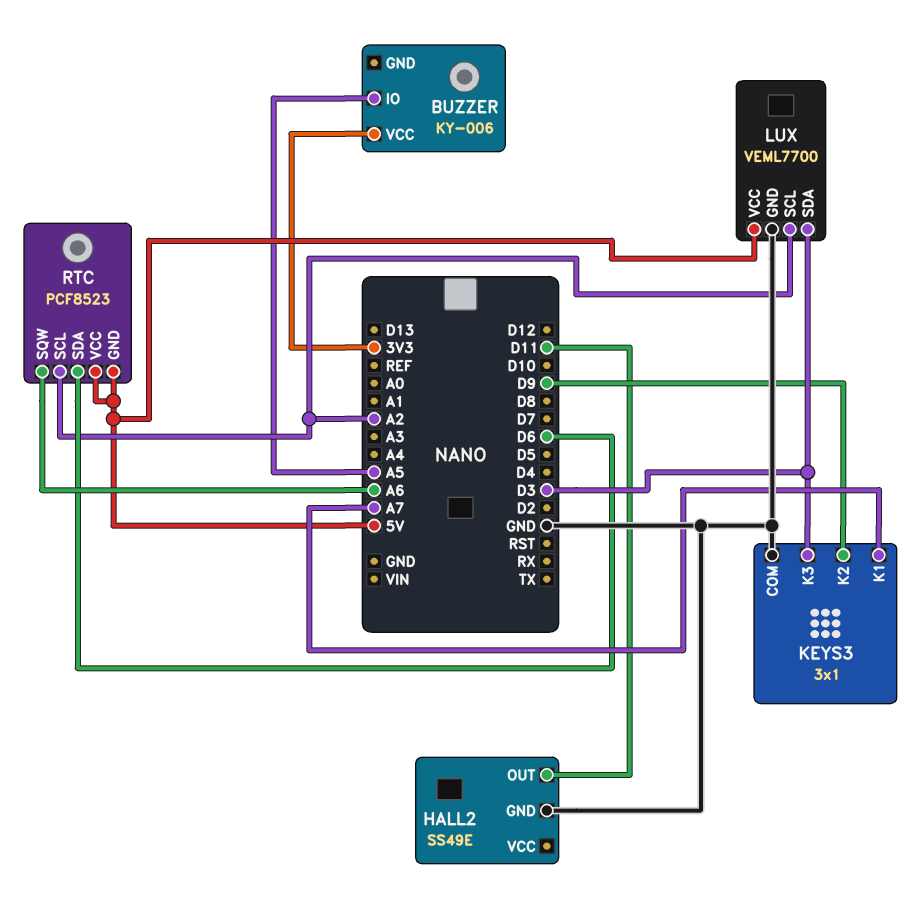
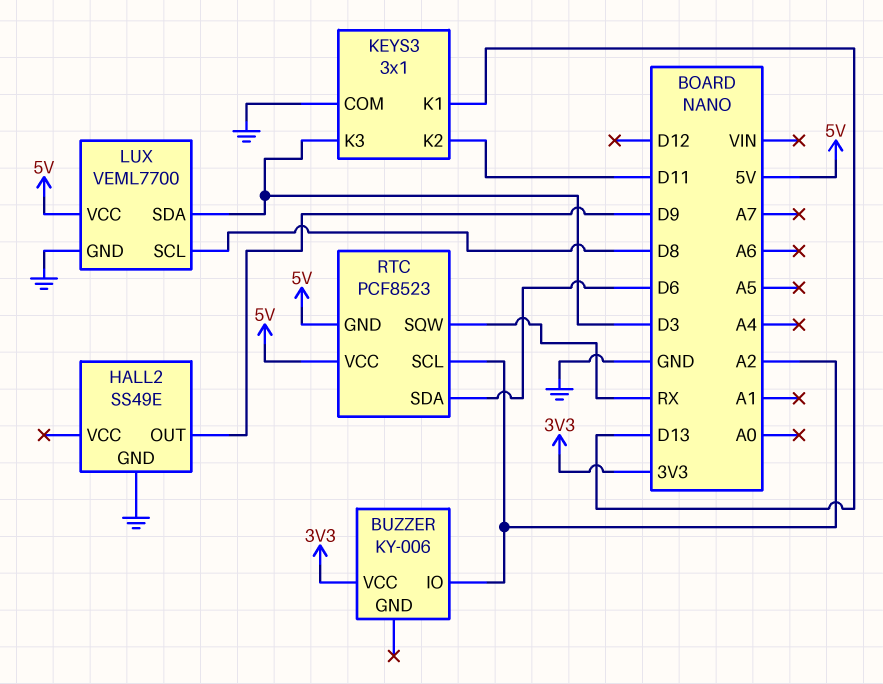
BUZZER pin IO: A5 -> A2
HALL2 pin OUT: D11 -> D9
KEYS3 pin K1: A7 -> D13
KEYS3 pin K2: D9 -> D11
LUX pin SCL: A2 -> D8
RTC pin SQW: A6 -> RX

